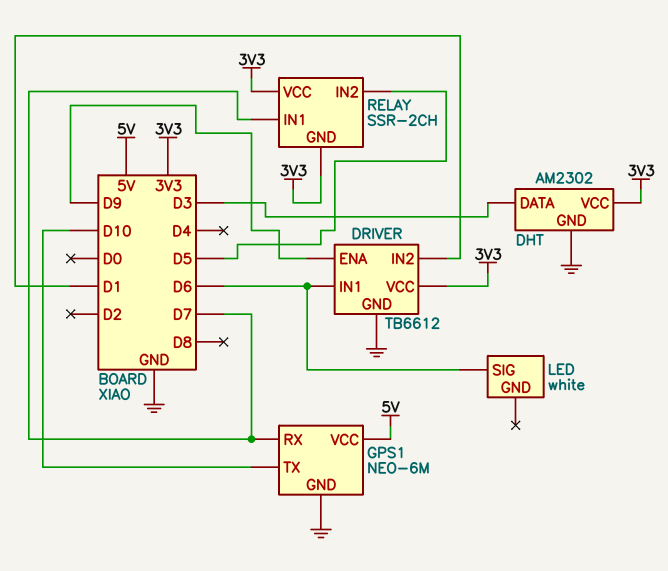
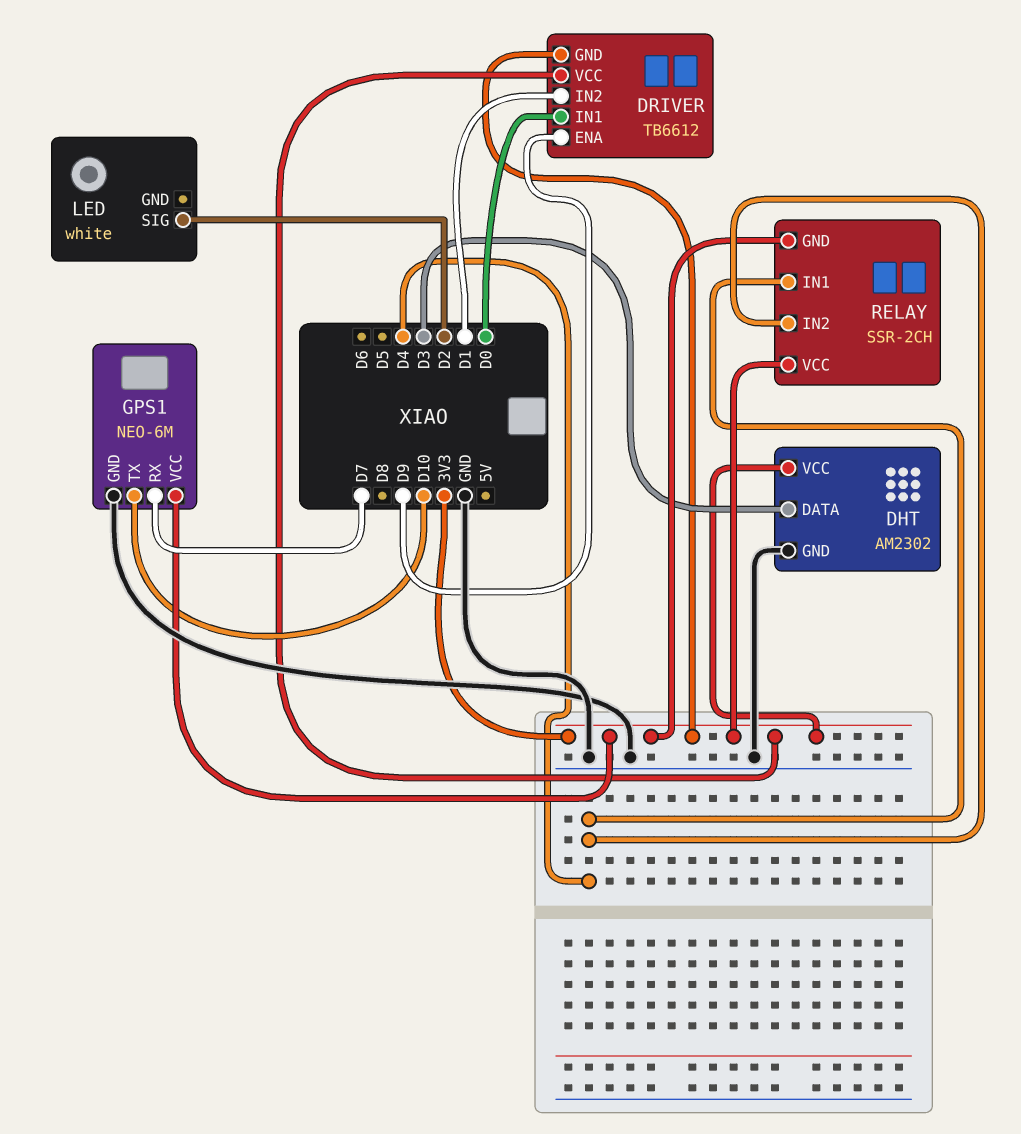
DRIVER pin GND: GND -> 3V3
DRIVER pin IN1: D6 -> D0
GPS1 pin VCC: 5V -> 3V3
LED pin SIG: D6 -> D2
RELAY pin IN1: D7 -> D4
RELAY pin IN2: D5 -> D4

